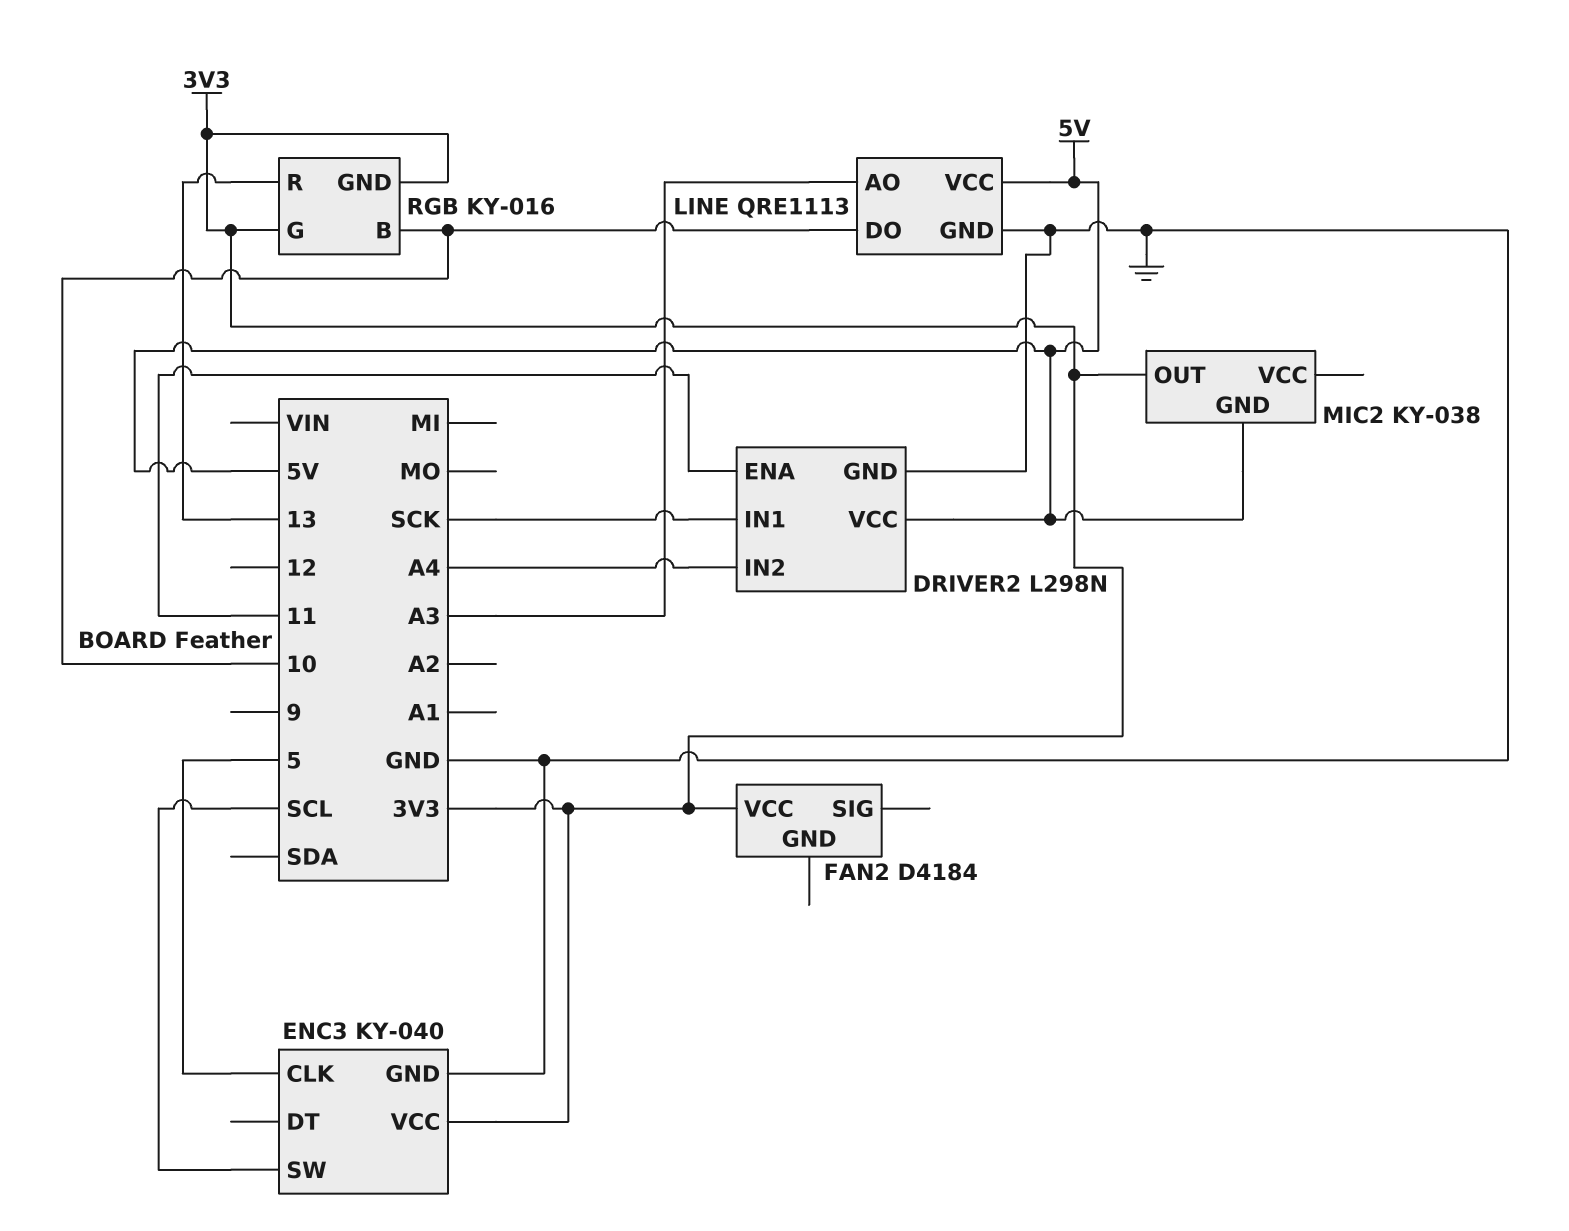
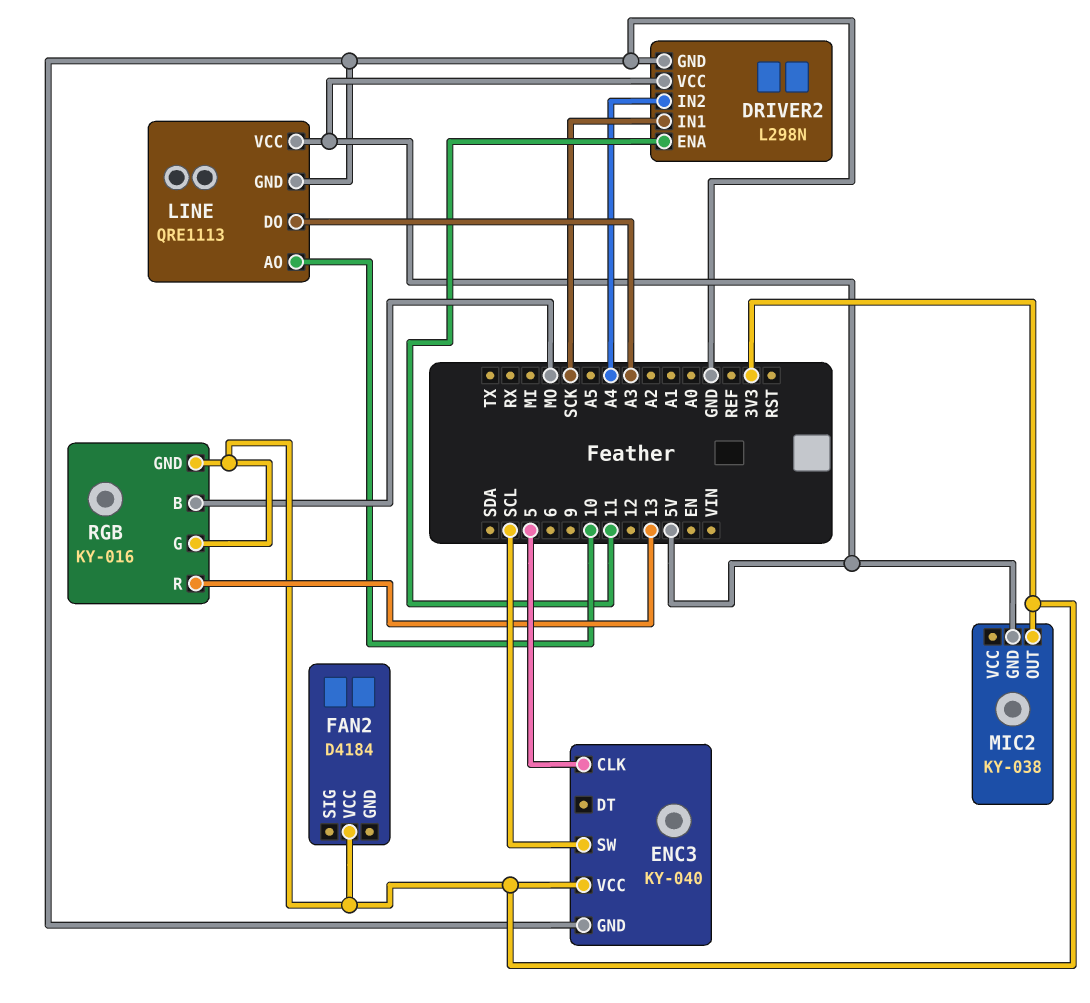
LINE pin AO: A3 -> 10
LINE pin DO: 10 -> A3
RGB pin B: 10 -> MO

